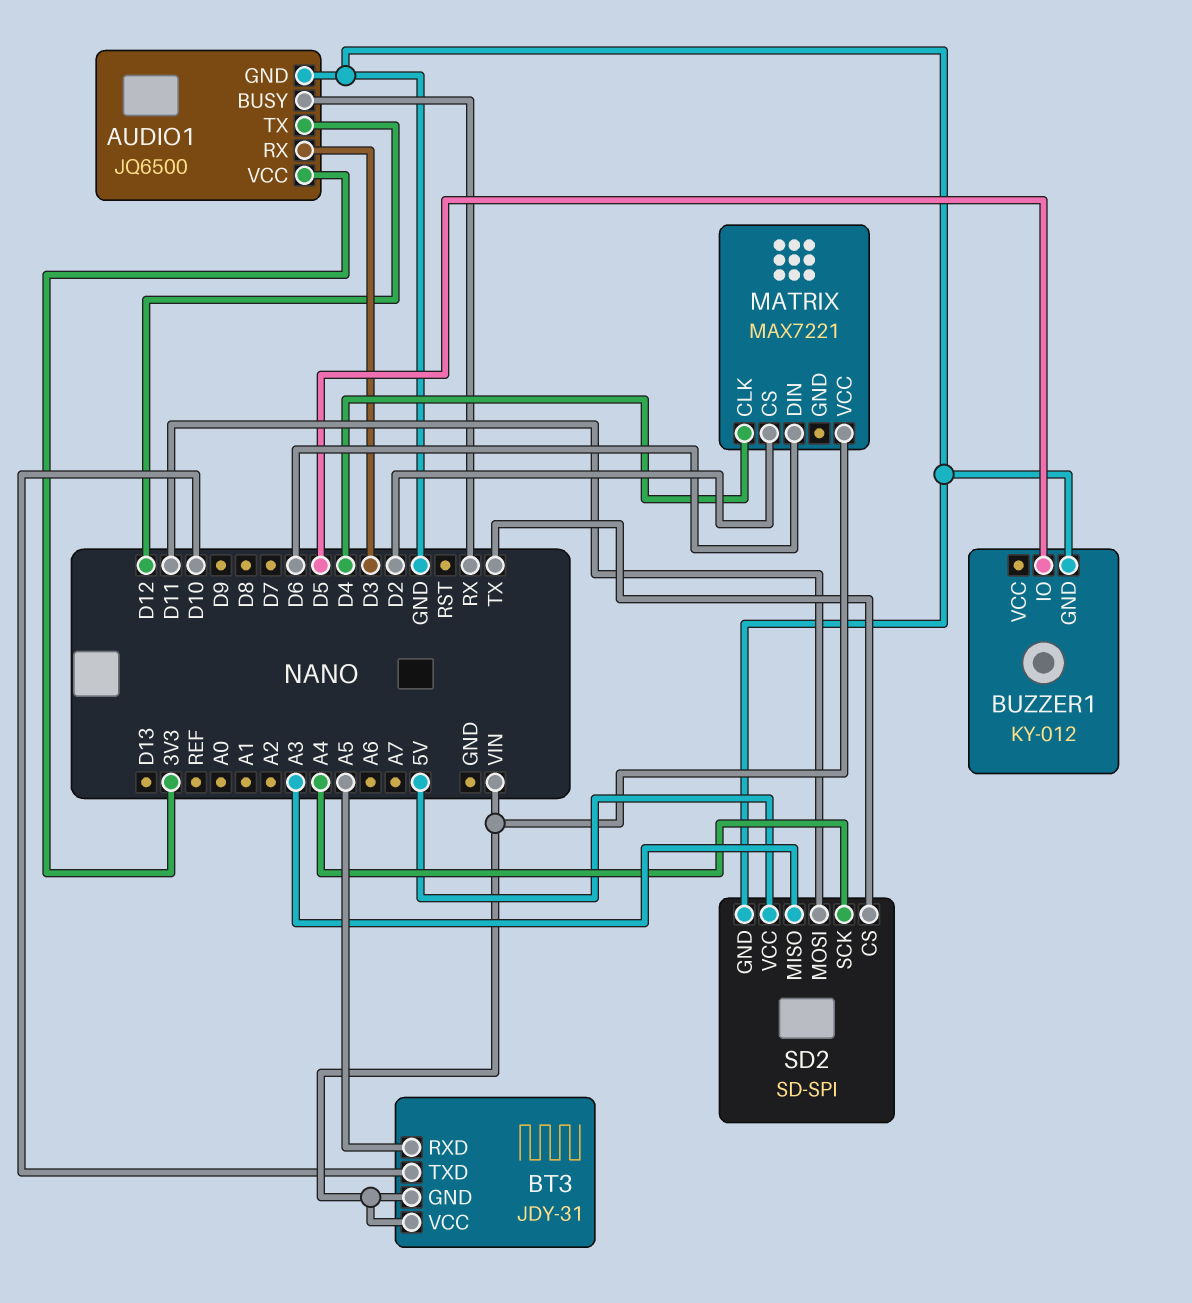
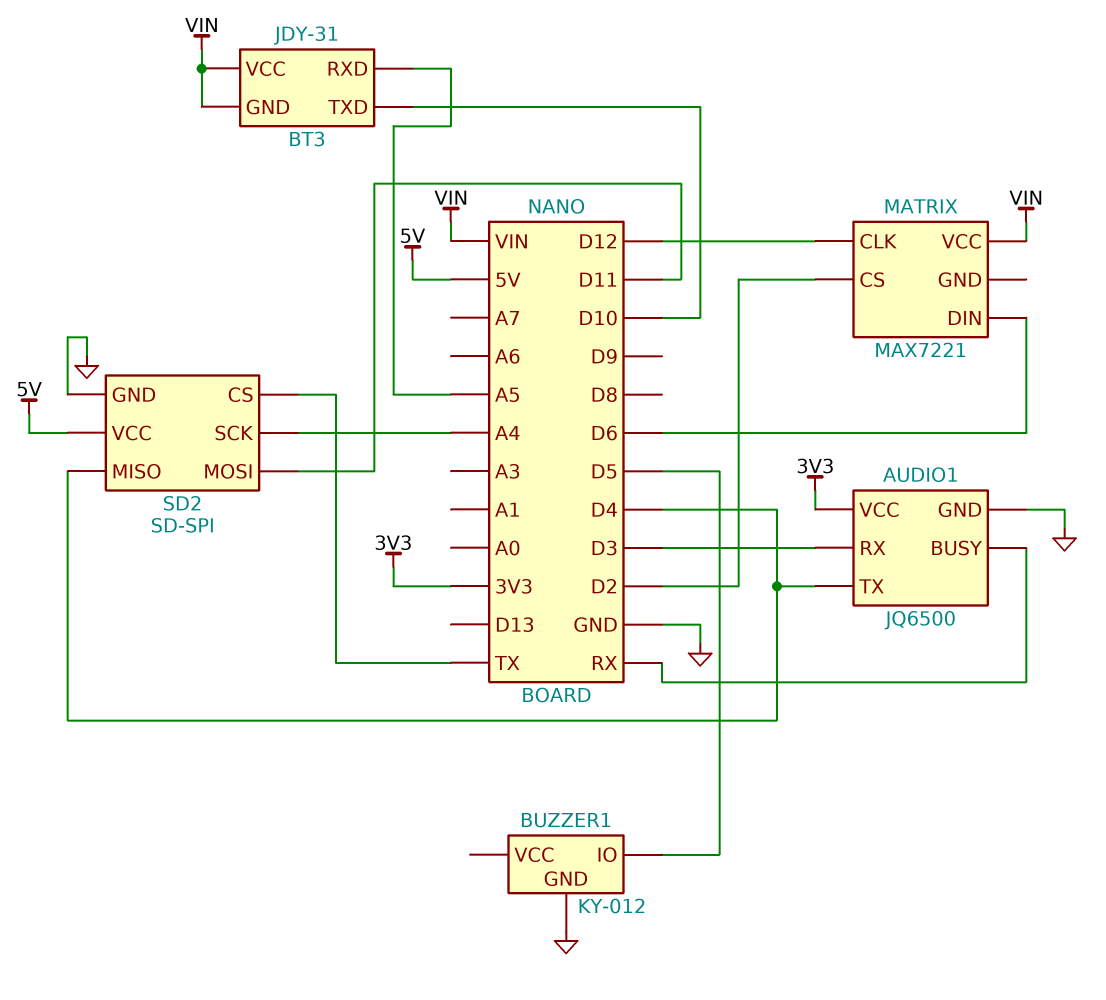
AUDIO1 pin TX: D12 -> D4
MATRIX pin CLK: D4 -> D12
SD2 pin MISO: A3 -> D4

